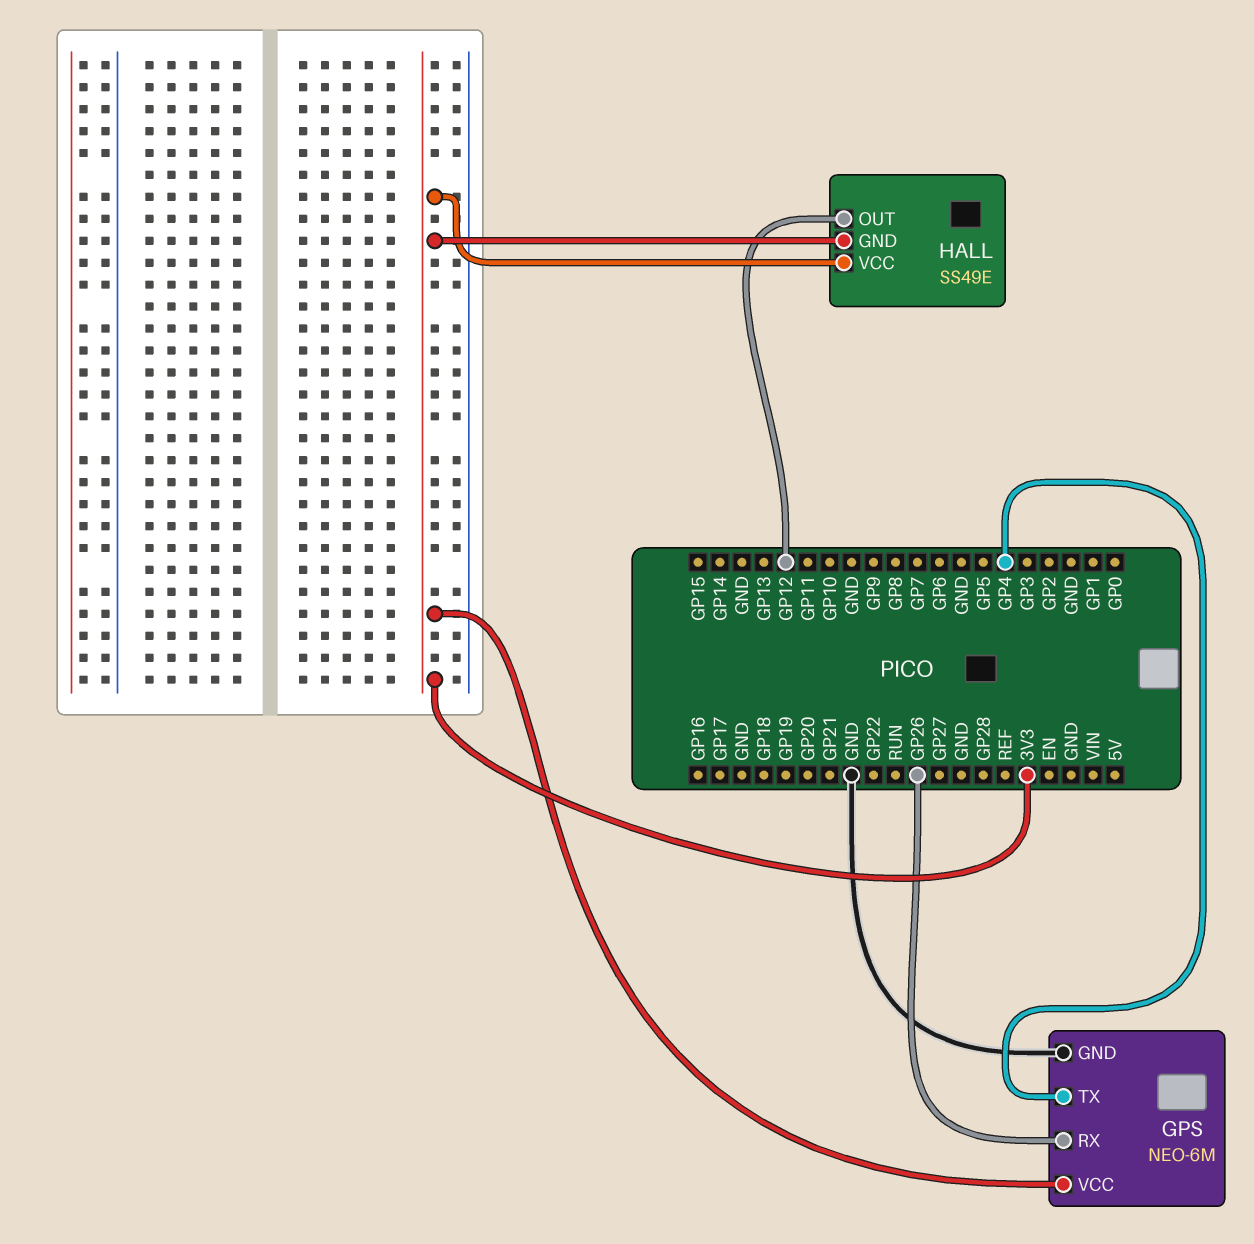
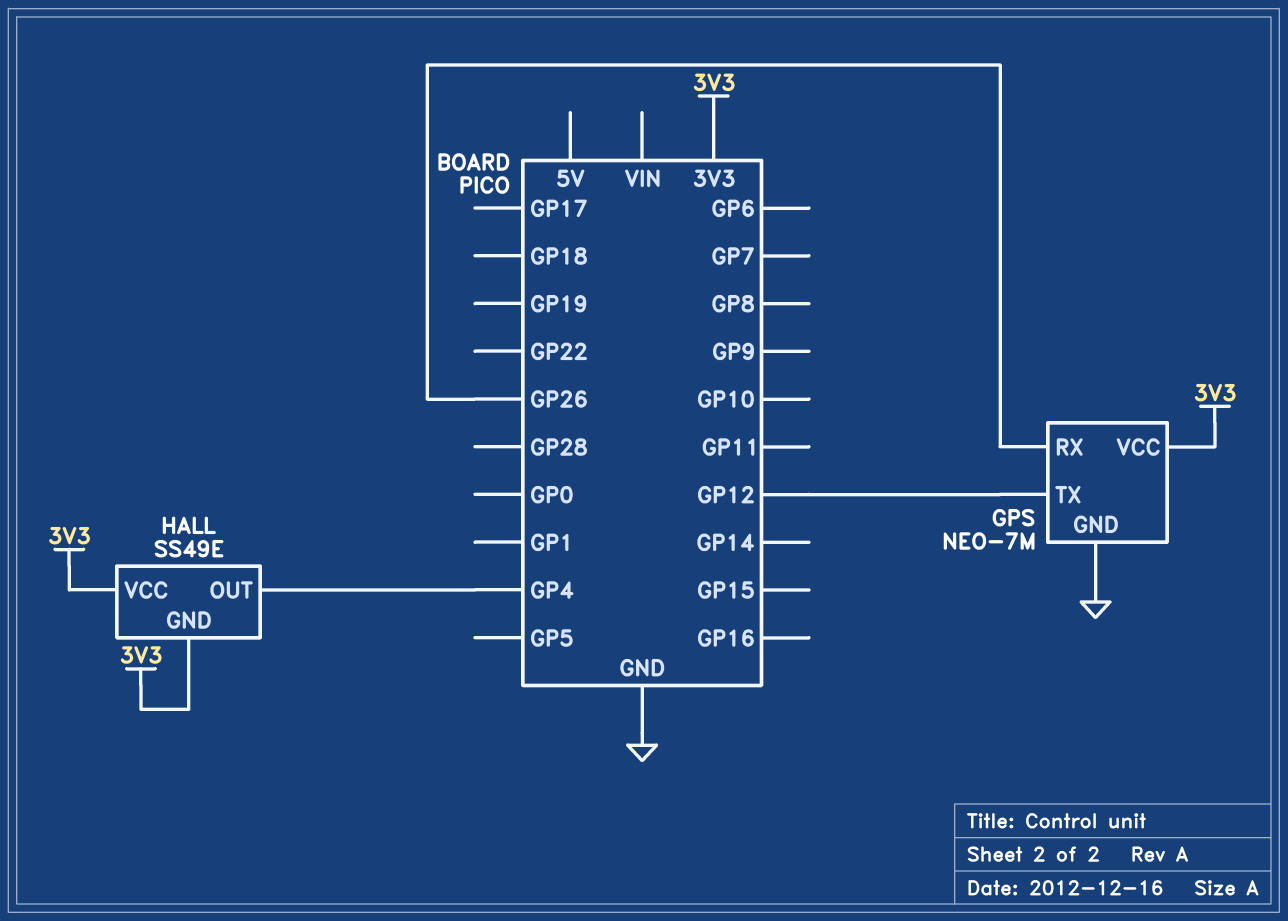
GPS: NEO-6M -> NEO-7M
GPS pin TX: GP4 -> GP12
HALL pin OUT: GP12 -> GP4

